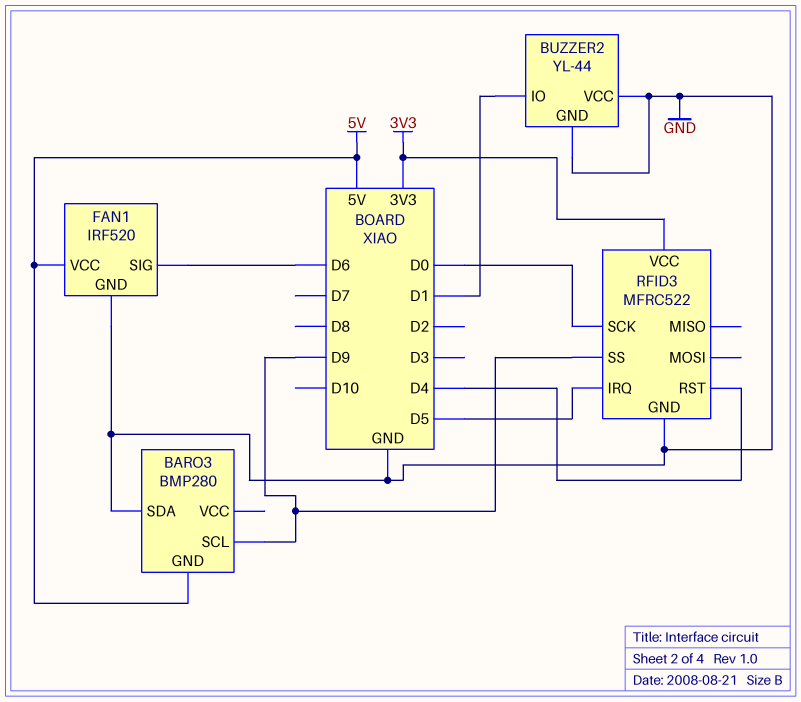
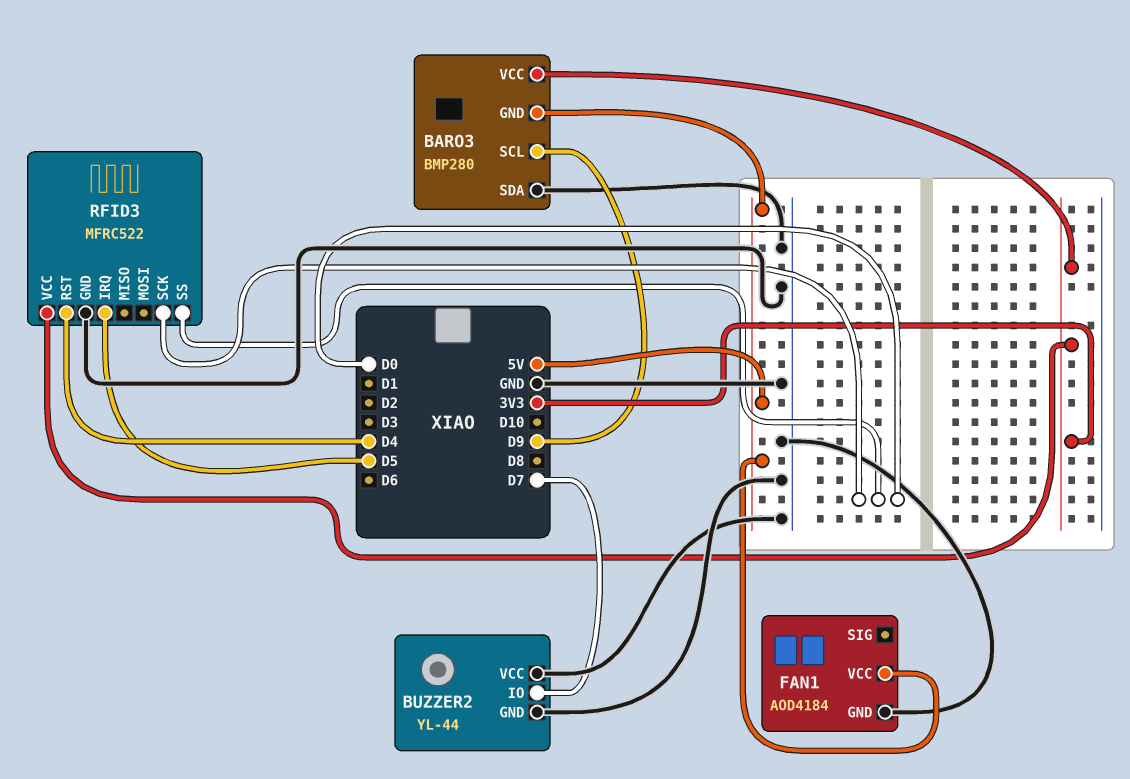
BARO3 pin VCC: none -> 3V3
BUZZER2 pin IO: D1 -> D7
FAN1: IRF520 -> AOD4184
FAN1 pin SIG: D6 -> none
RFID3 pin SS: D9 -> D0

